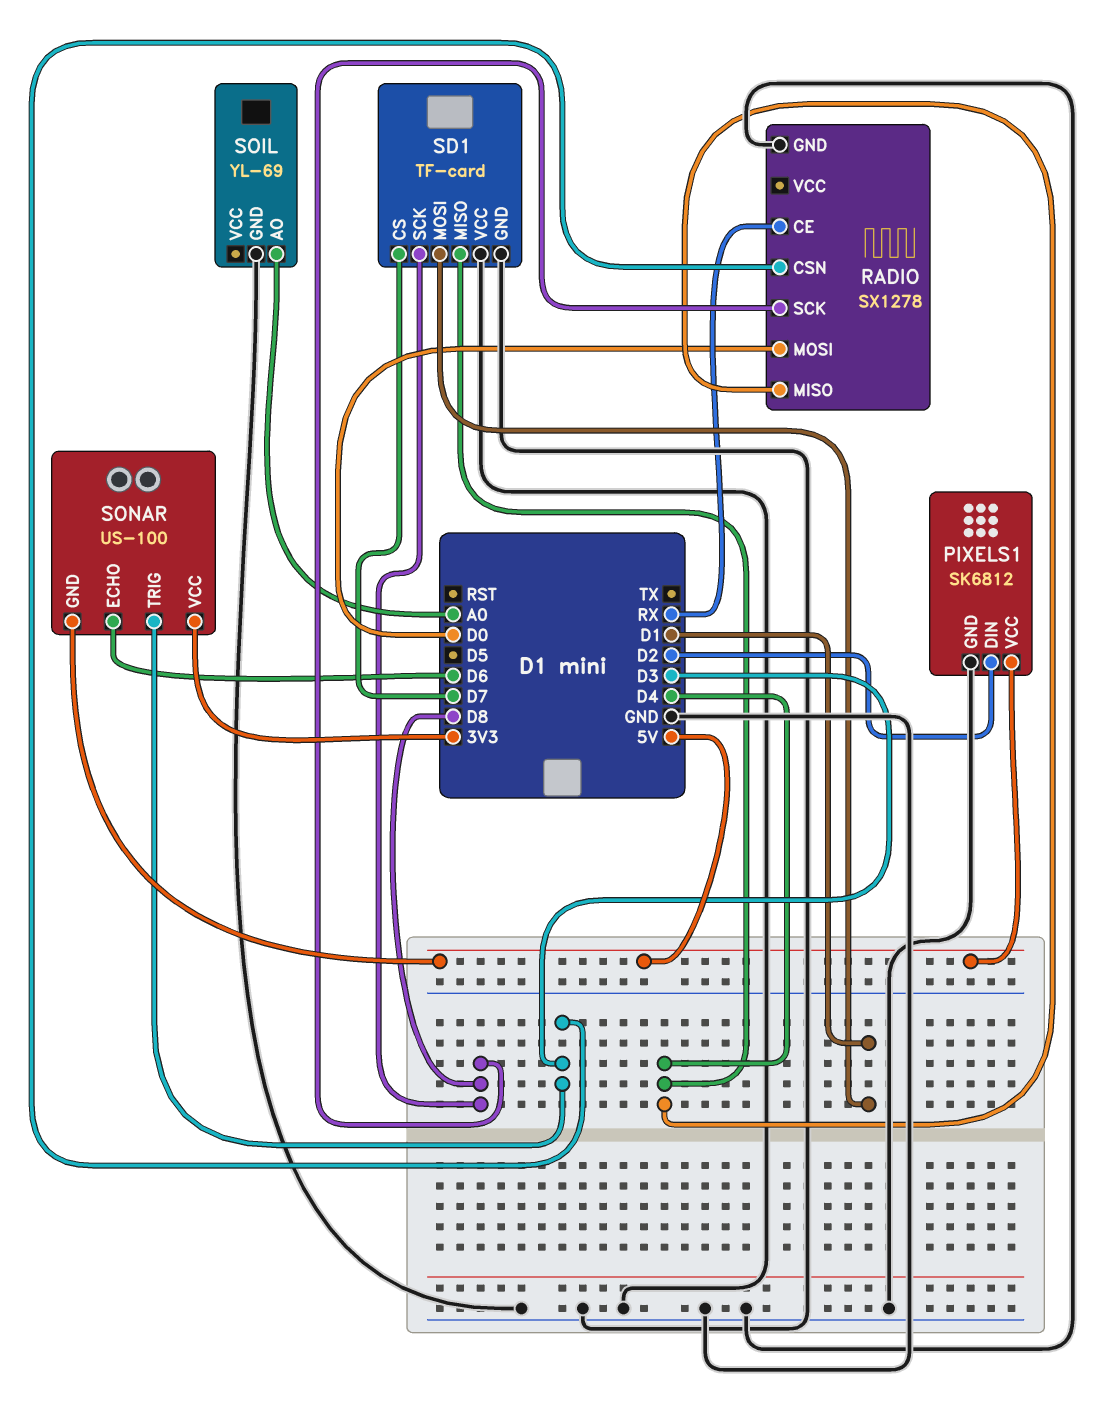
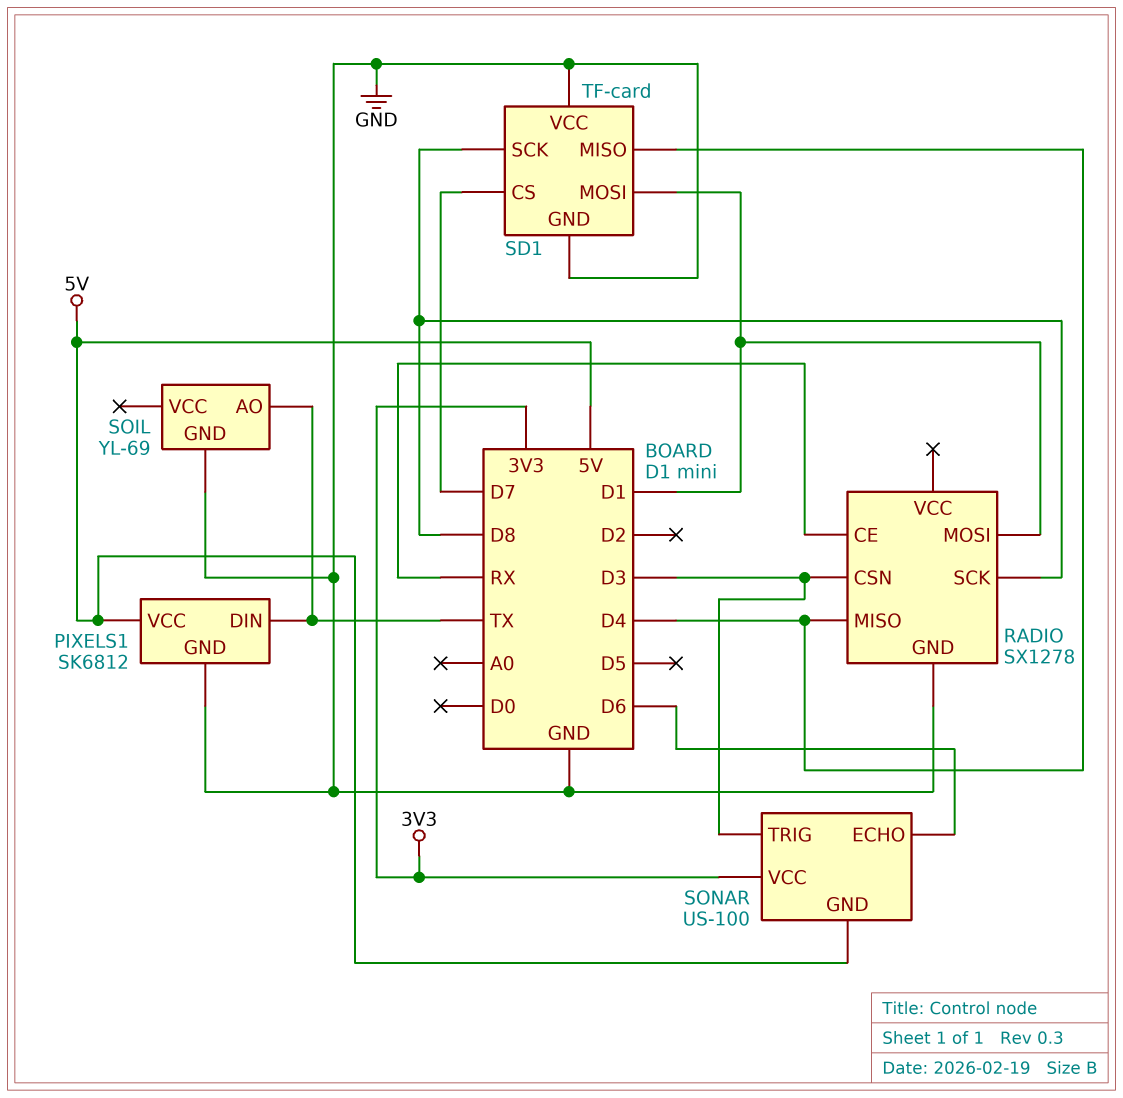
PIXELS1 pin DIN: D2 -> TX
RADIO pin MOSI: D0 -> D1
SOIL pin AO: A0 -> TX

